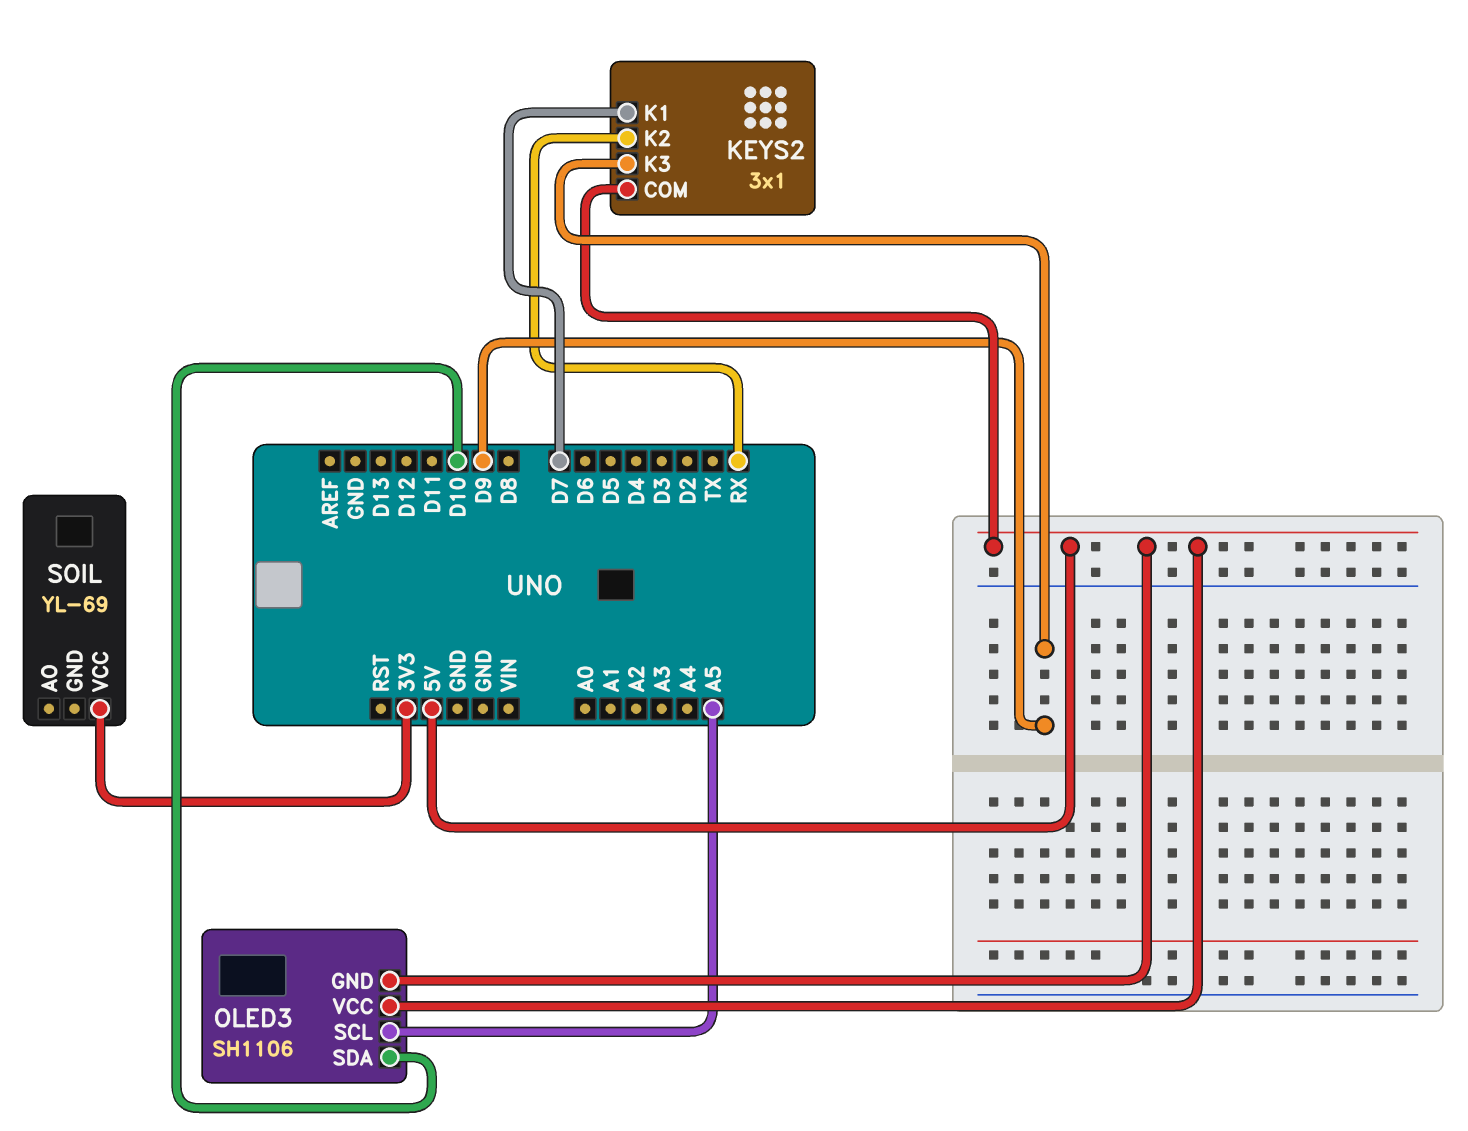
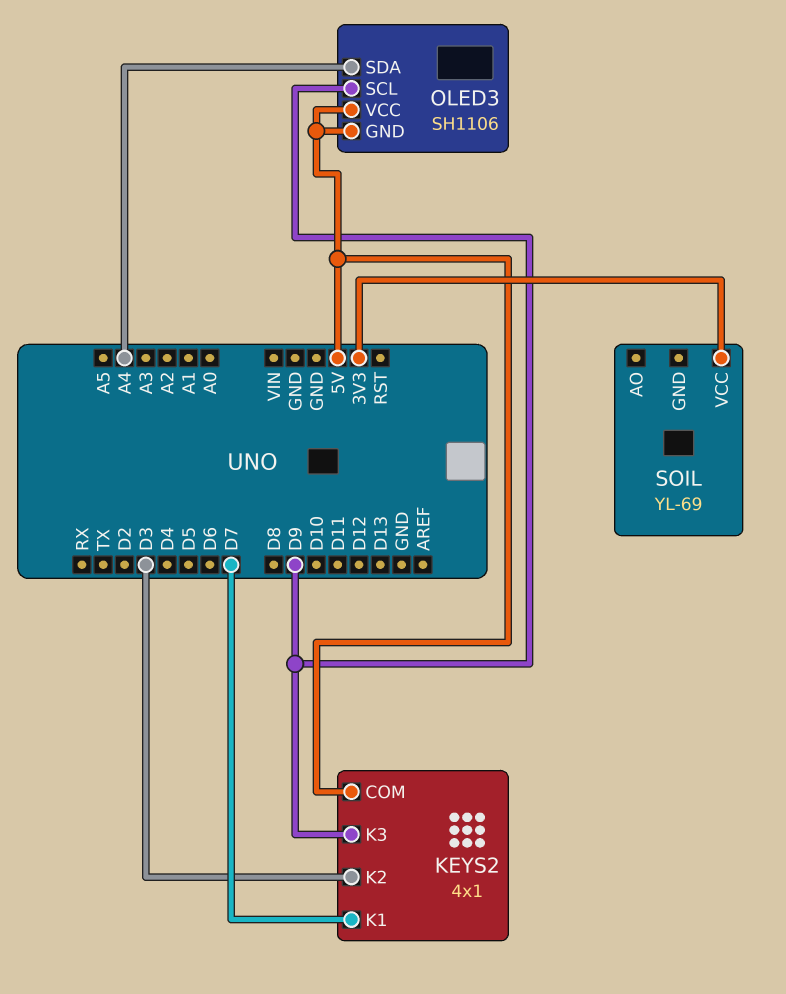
KEYS2: 3x1 -> 4x1
KEYS2 pin K2: RX -> D3
OLED3 pin SCL: A5 -> D9
OLED3 pin SDA: D10 -> A4

